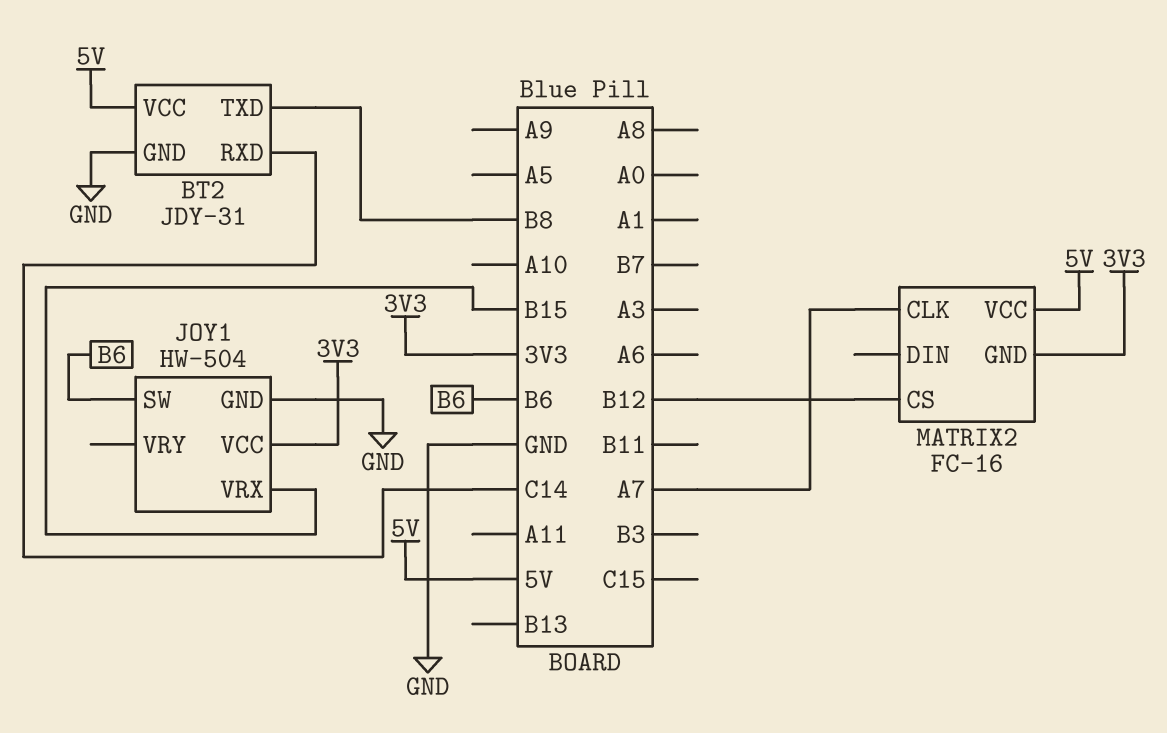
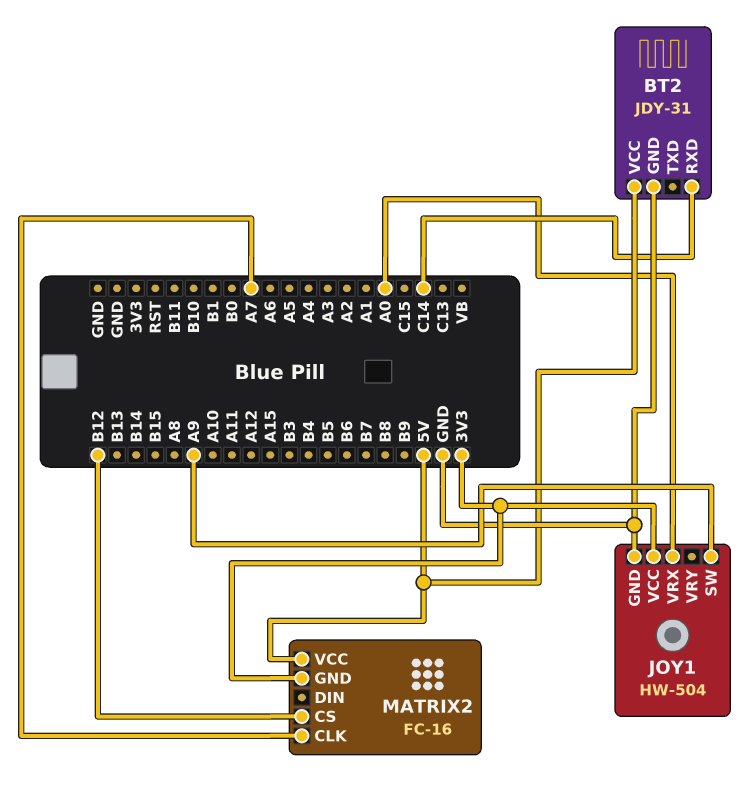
BT2 pin TXD: B8 -> none
JOY1 pin SW: B6 -> A9
JOY1 pin VRX: B15 -> A0

